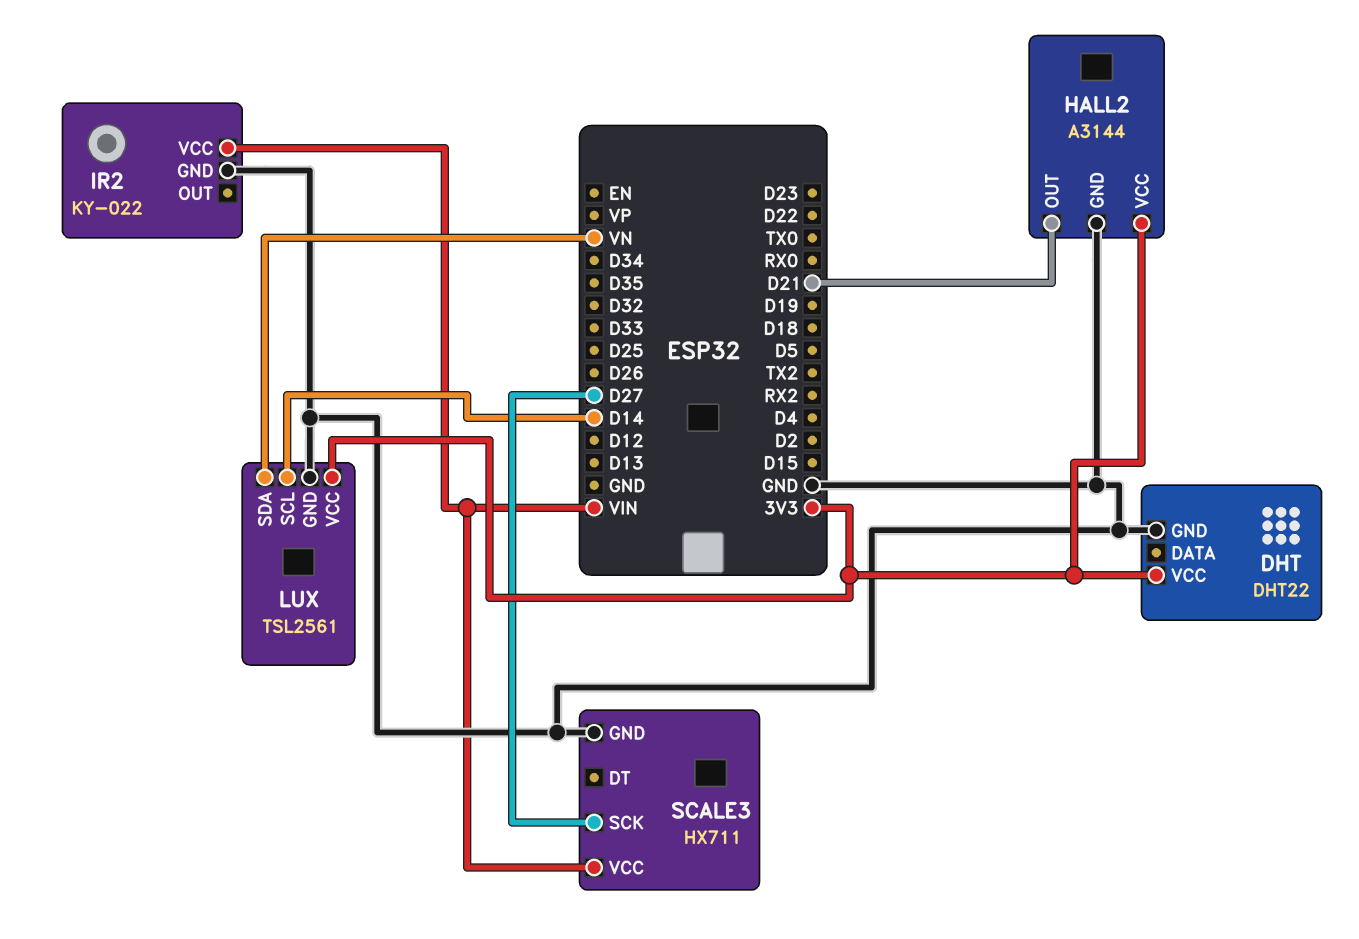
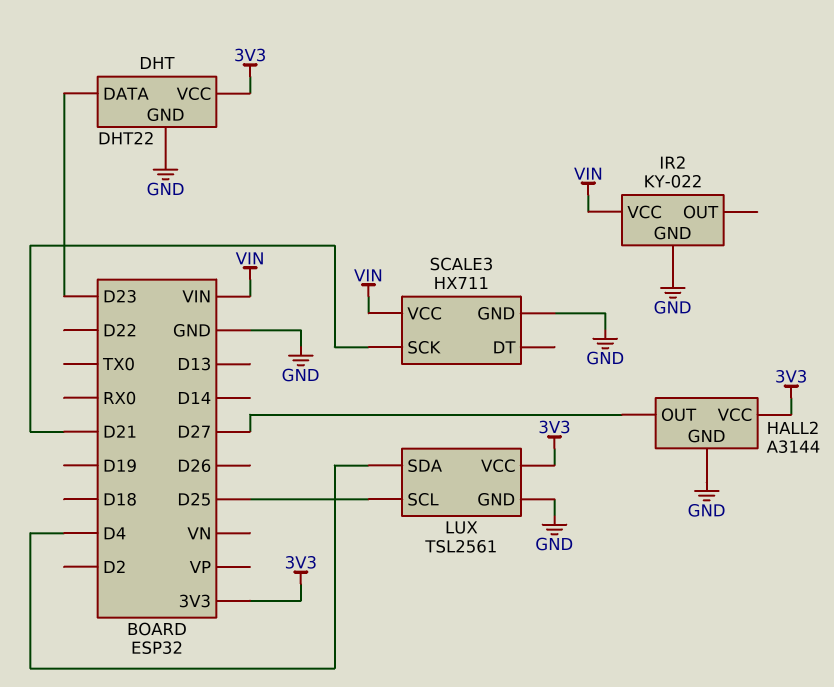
DHT pin DATA: none -> D23
HALL2 pin OUT: D21 -> D27
LUX pin SCL: D14 -> D25
LUX pin SDA: VN -> D4
SCALE3 pin SCK: D27 -> D21

